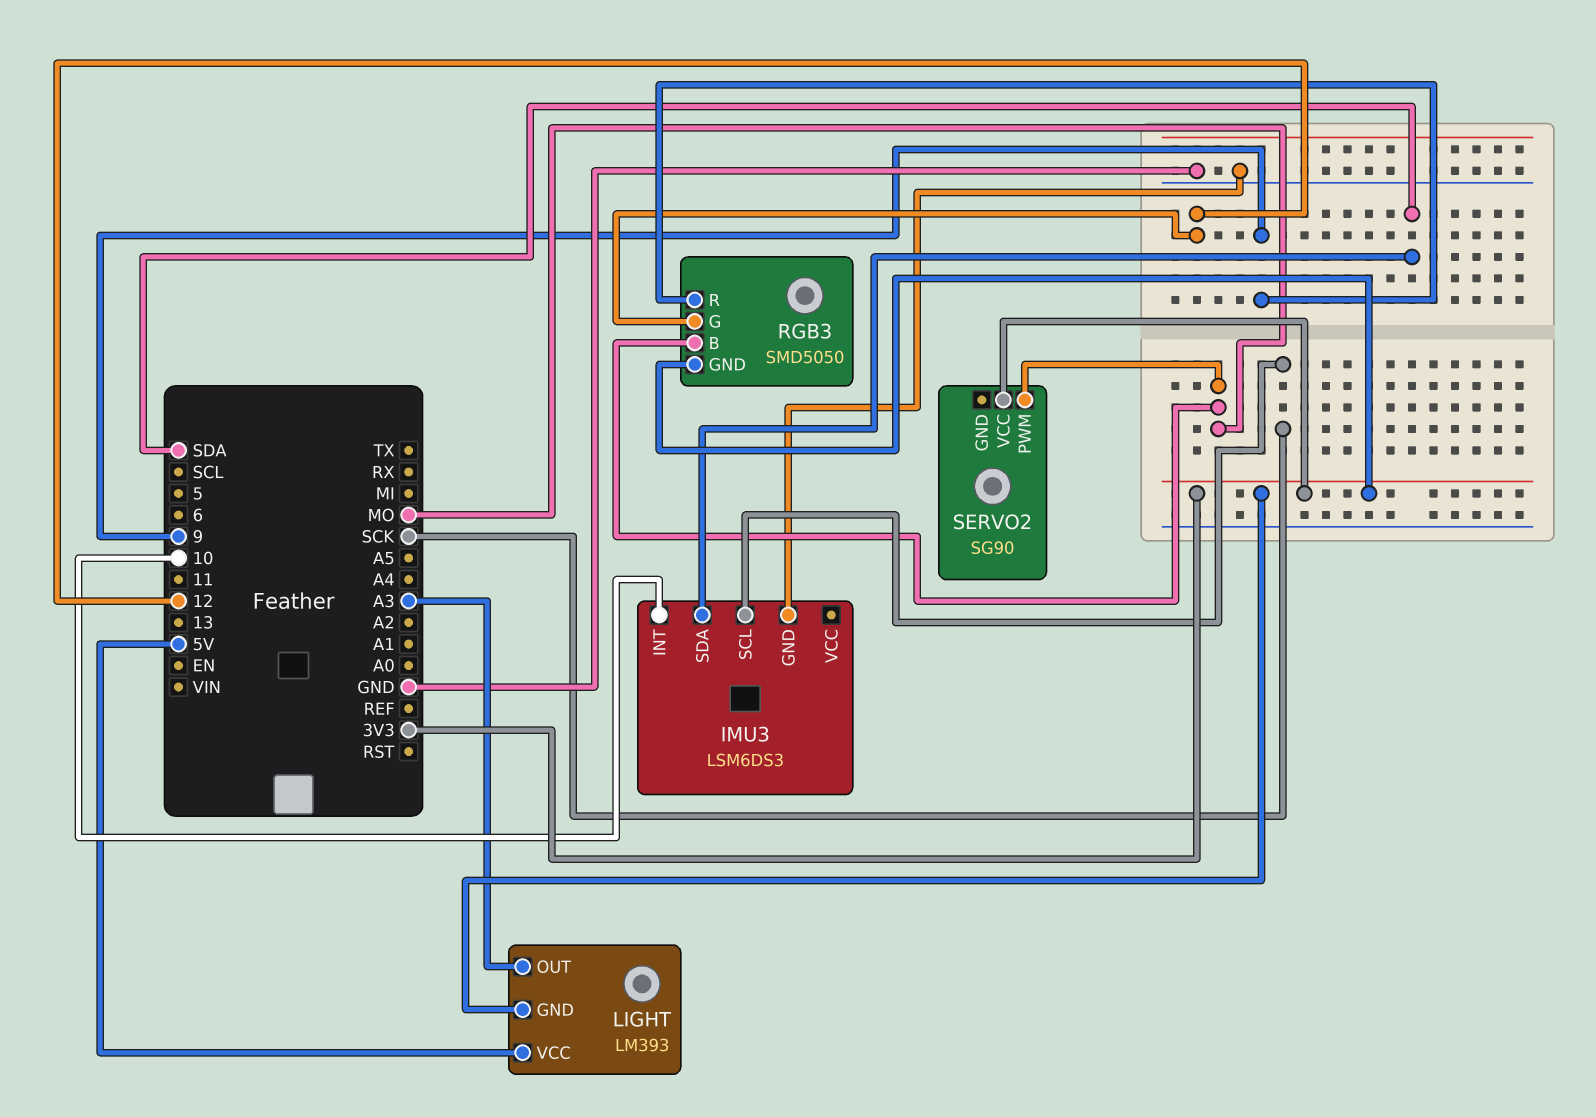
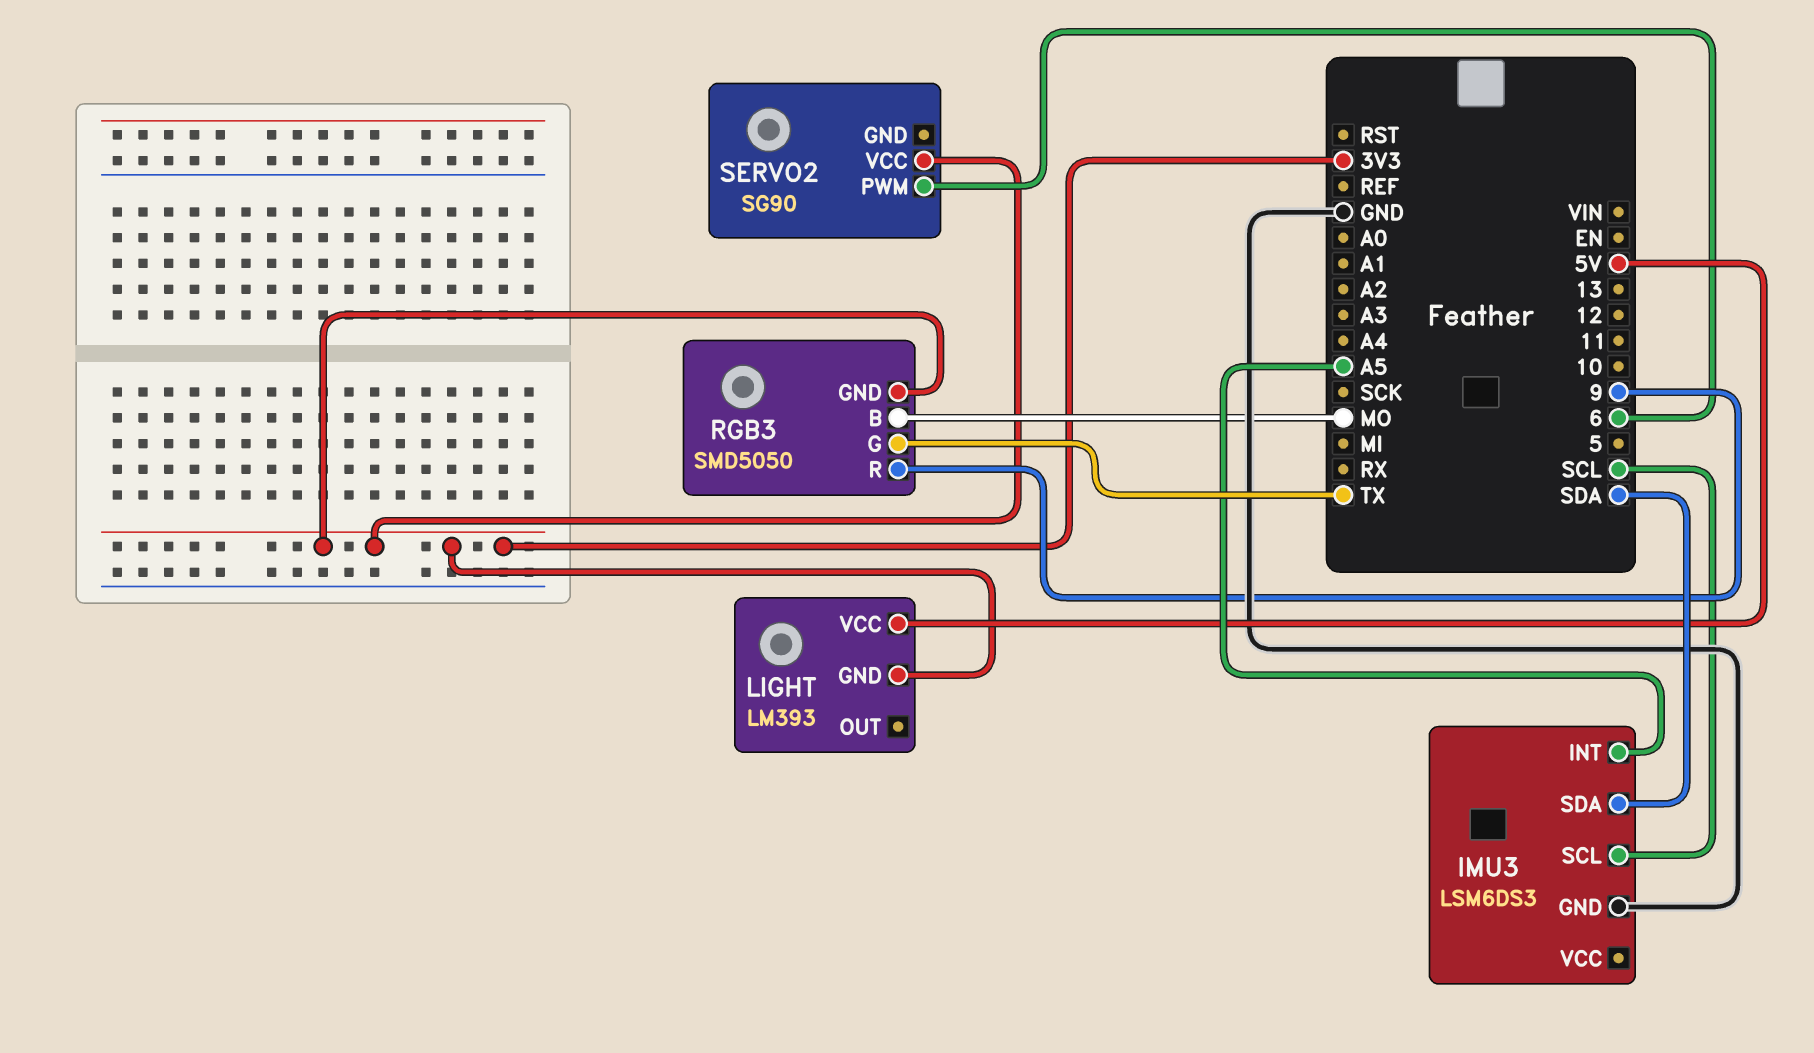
IMU3 pin INT: 10 -> A5
IMU3 pin SCL: SCK -> SCL
LIGHT pin OUT: A3 -> none
RGB3 pin G: 12 -> TX
SERVO2 pin PWM: MO -> 6

